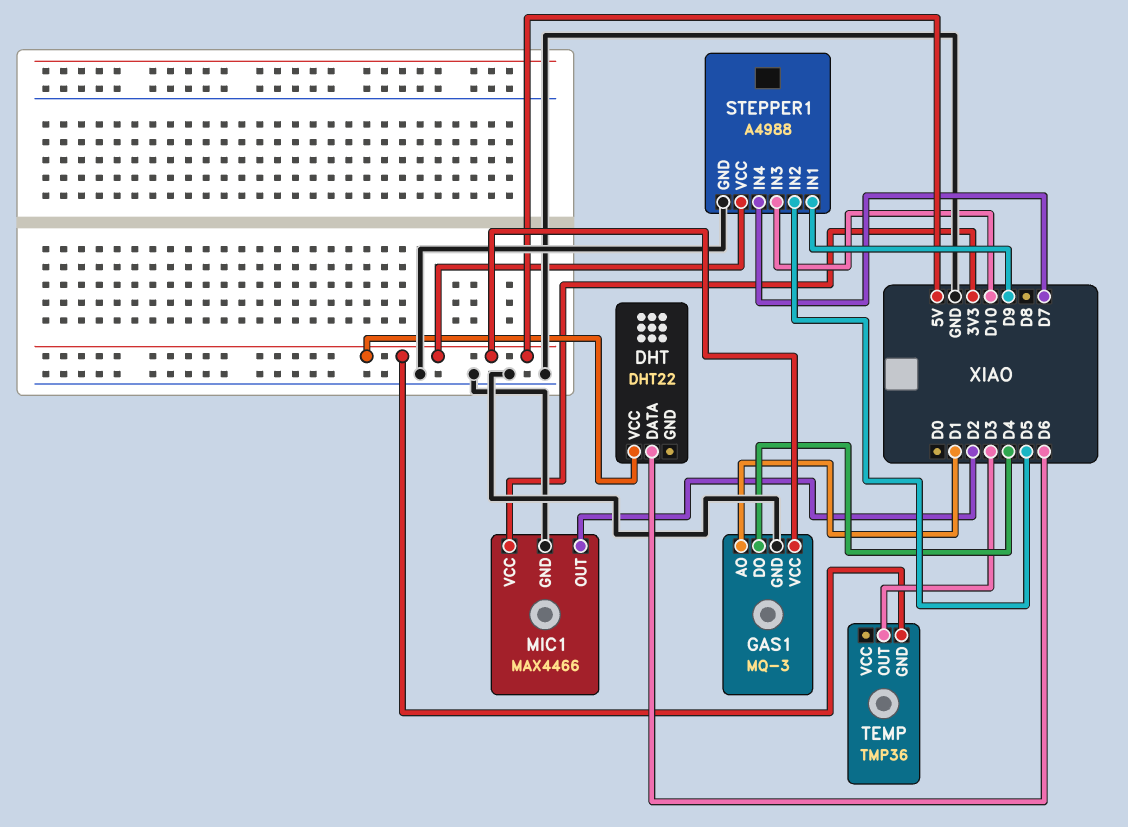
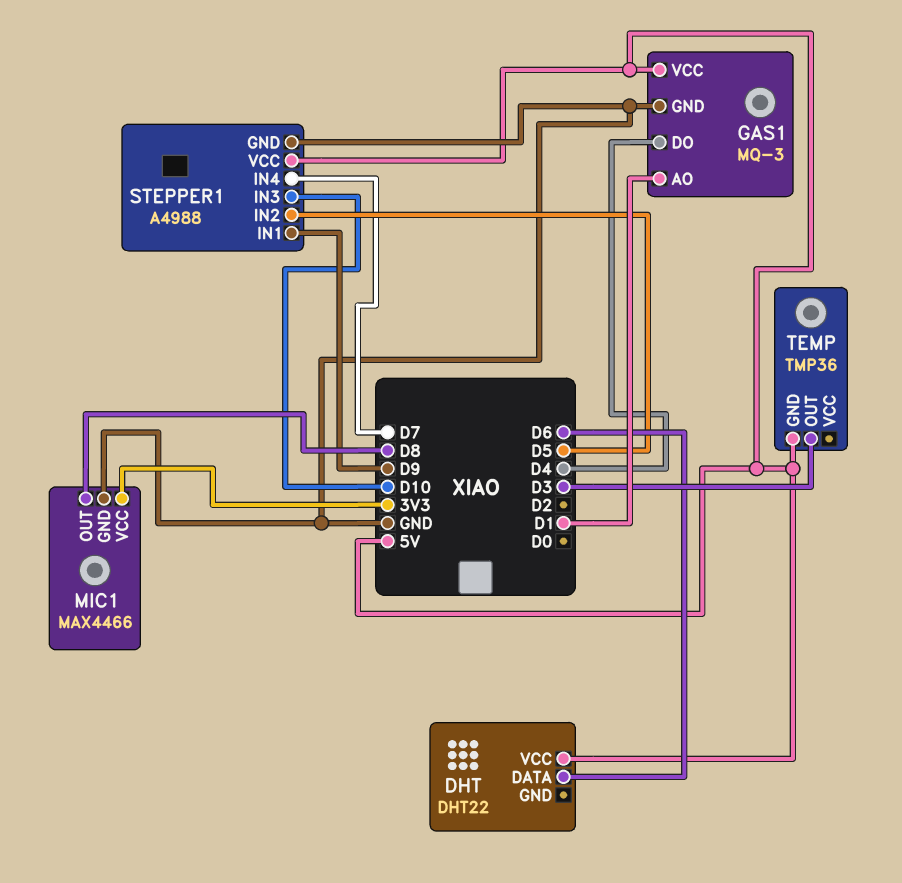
MIC1 pin OUT: D2 -> D8

